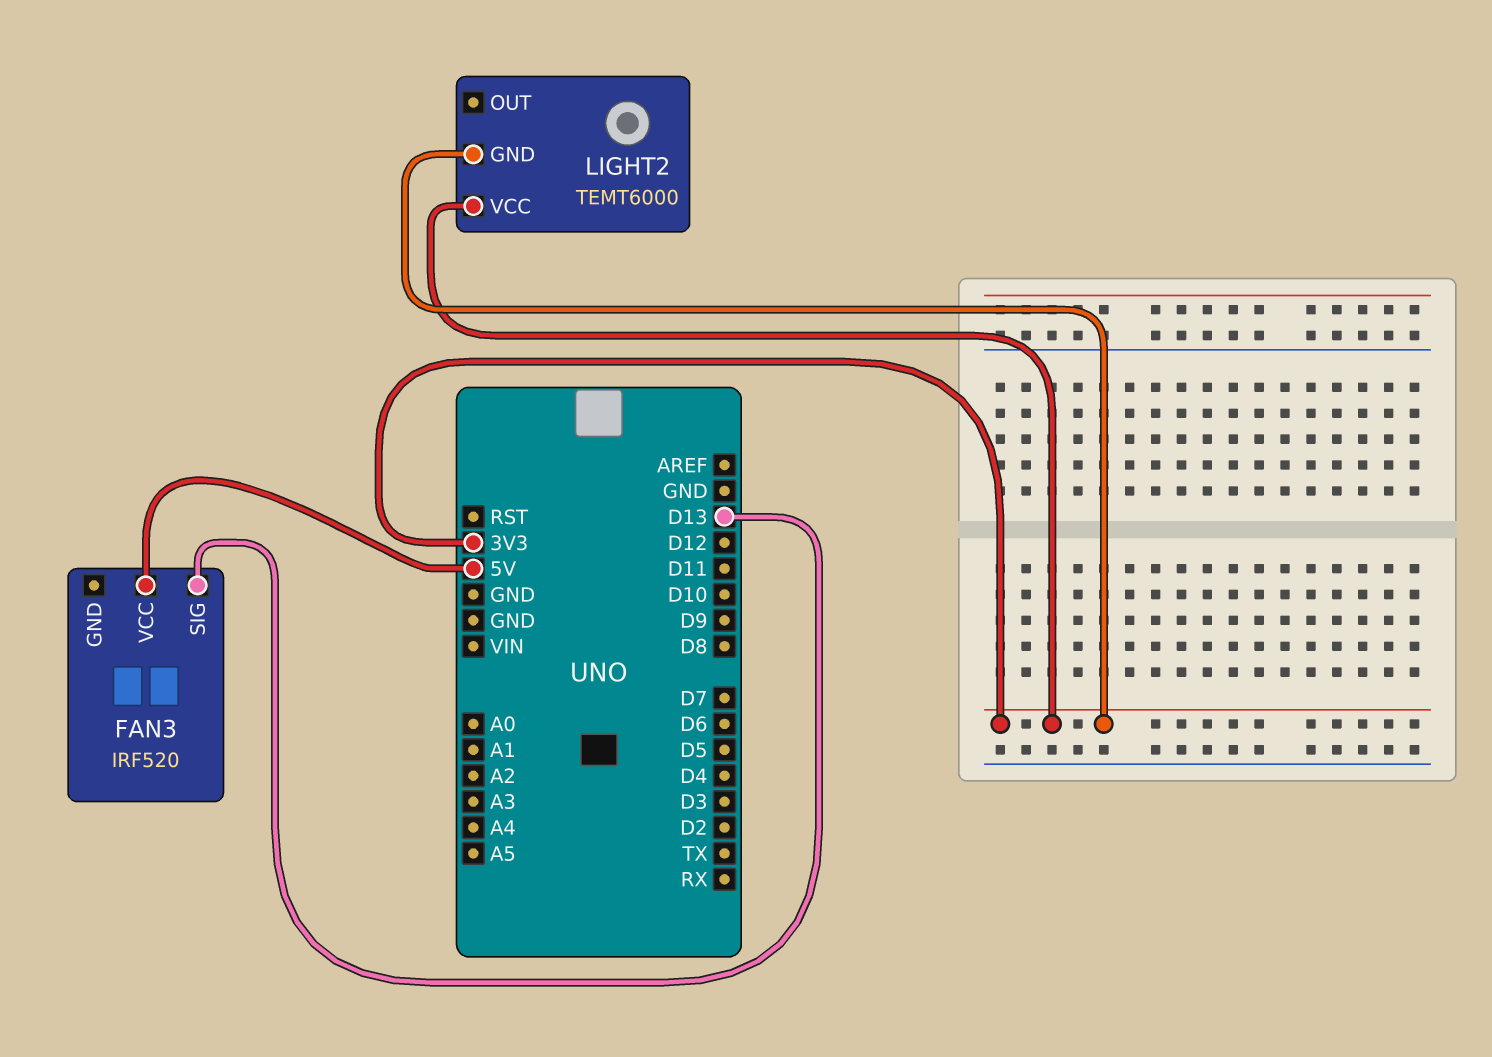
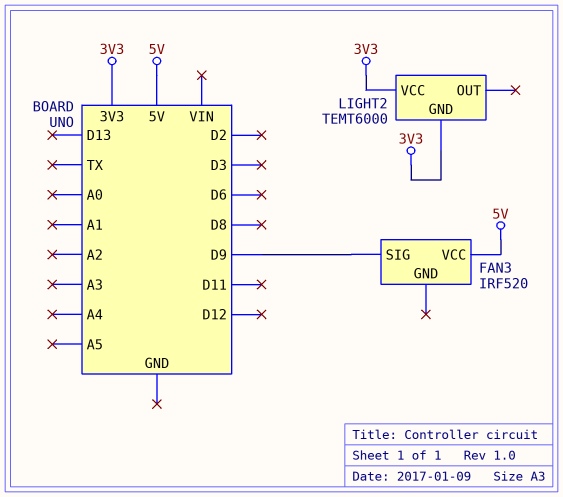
FAN3 pin SIG: D13 -> D9

